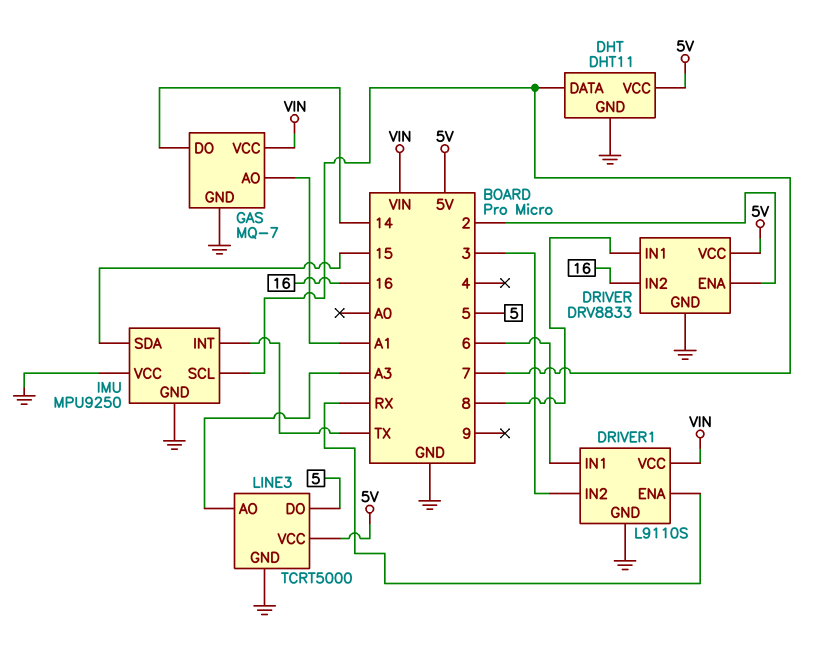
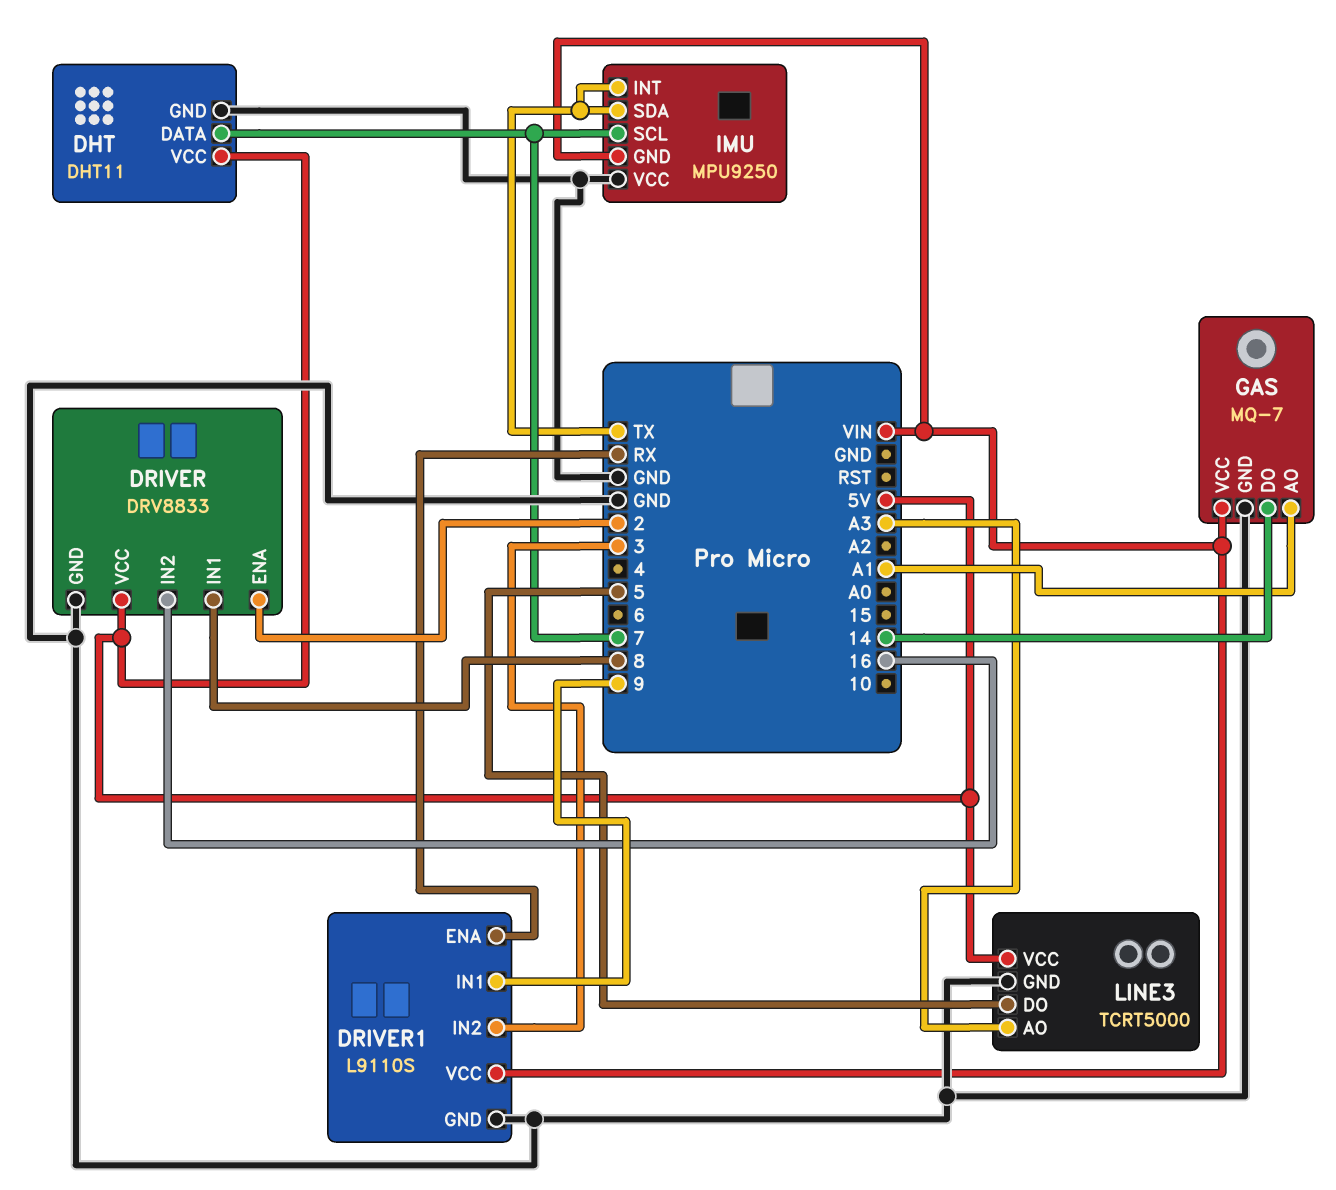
DRIVER1 pin IN1: 6 -> 9
IMU pin GND: GND -> VIN
IMU pin SDA: 15 -> TX

